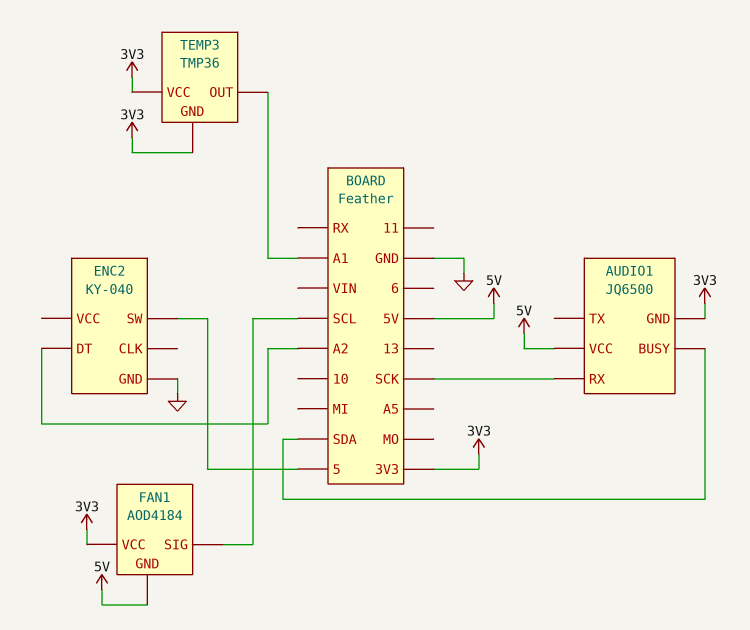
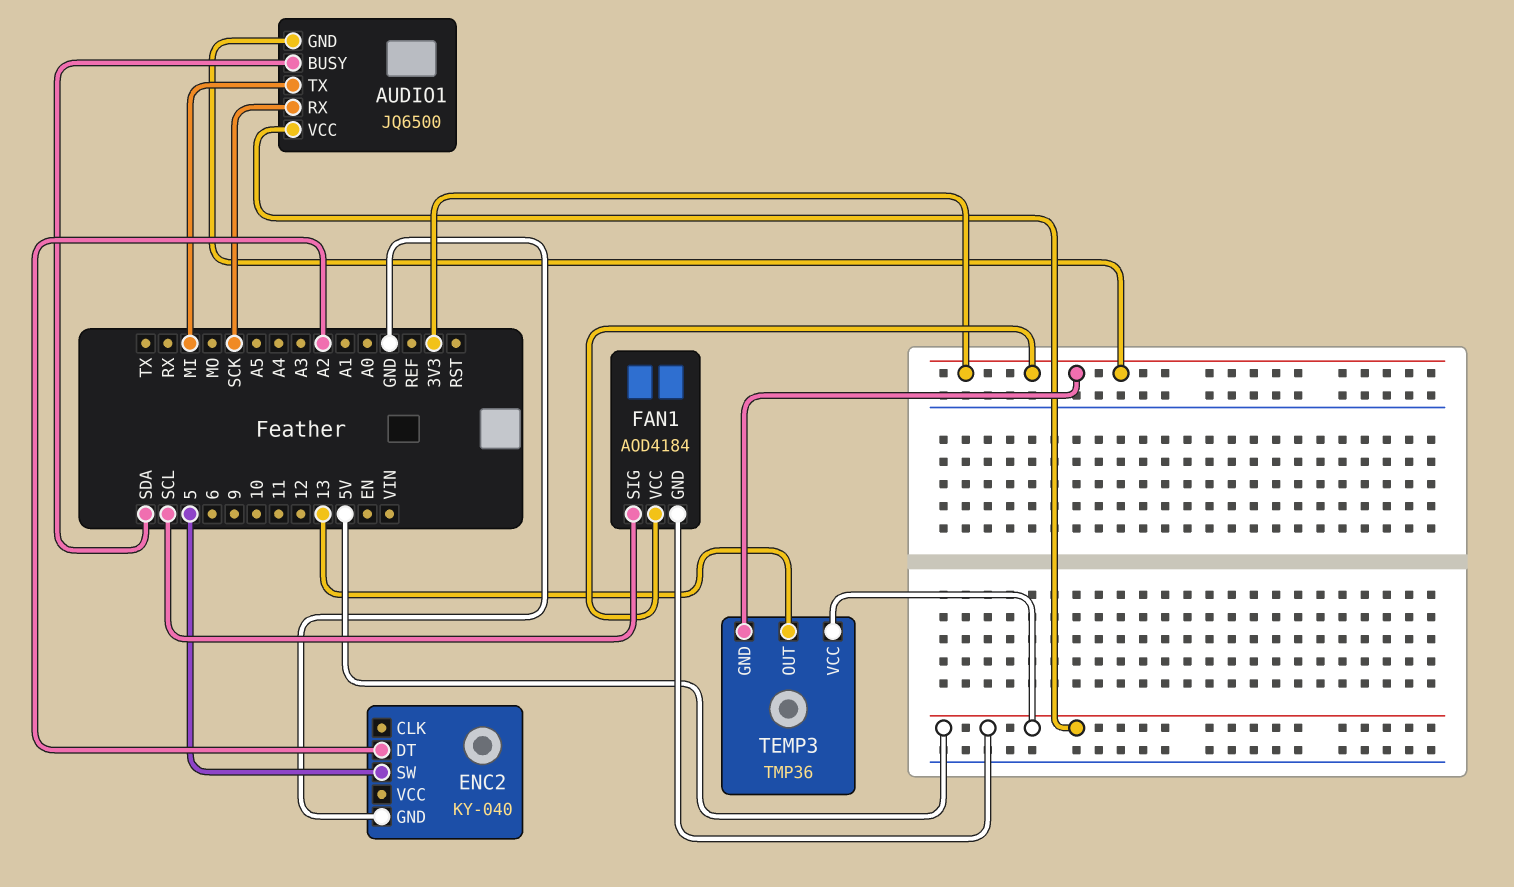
AUDIO1 pin TX: none -> MI
TEMP3 pin OUT: A1 -> 13
TEMP3 pin VCC: 3V3 -> 5V

